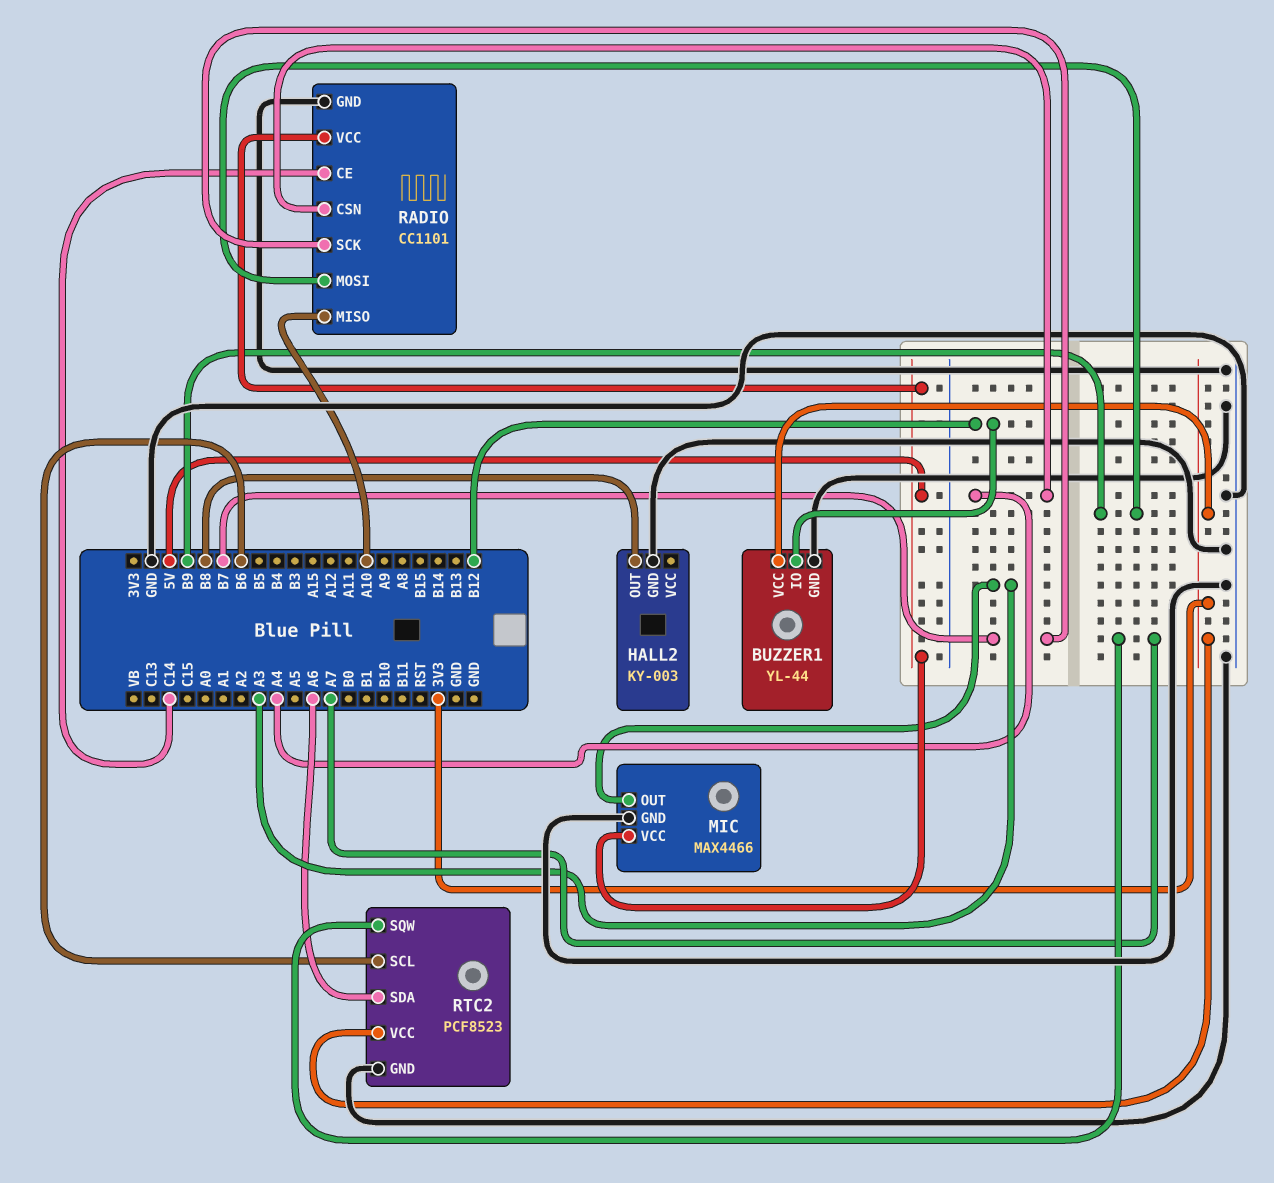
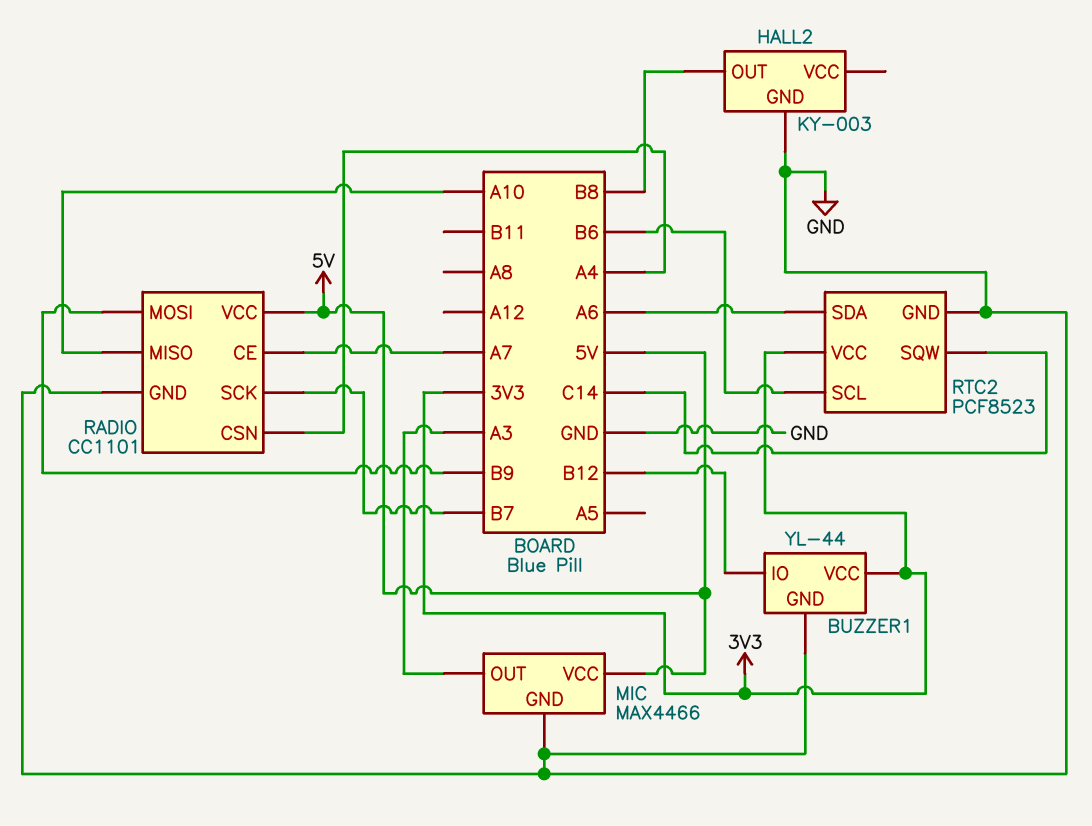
RADIO pin CE: C14 -> A7
RTC2 pin SQW: A7 -> C14

